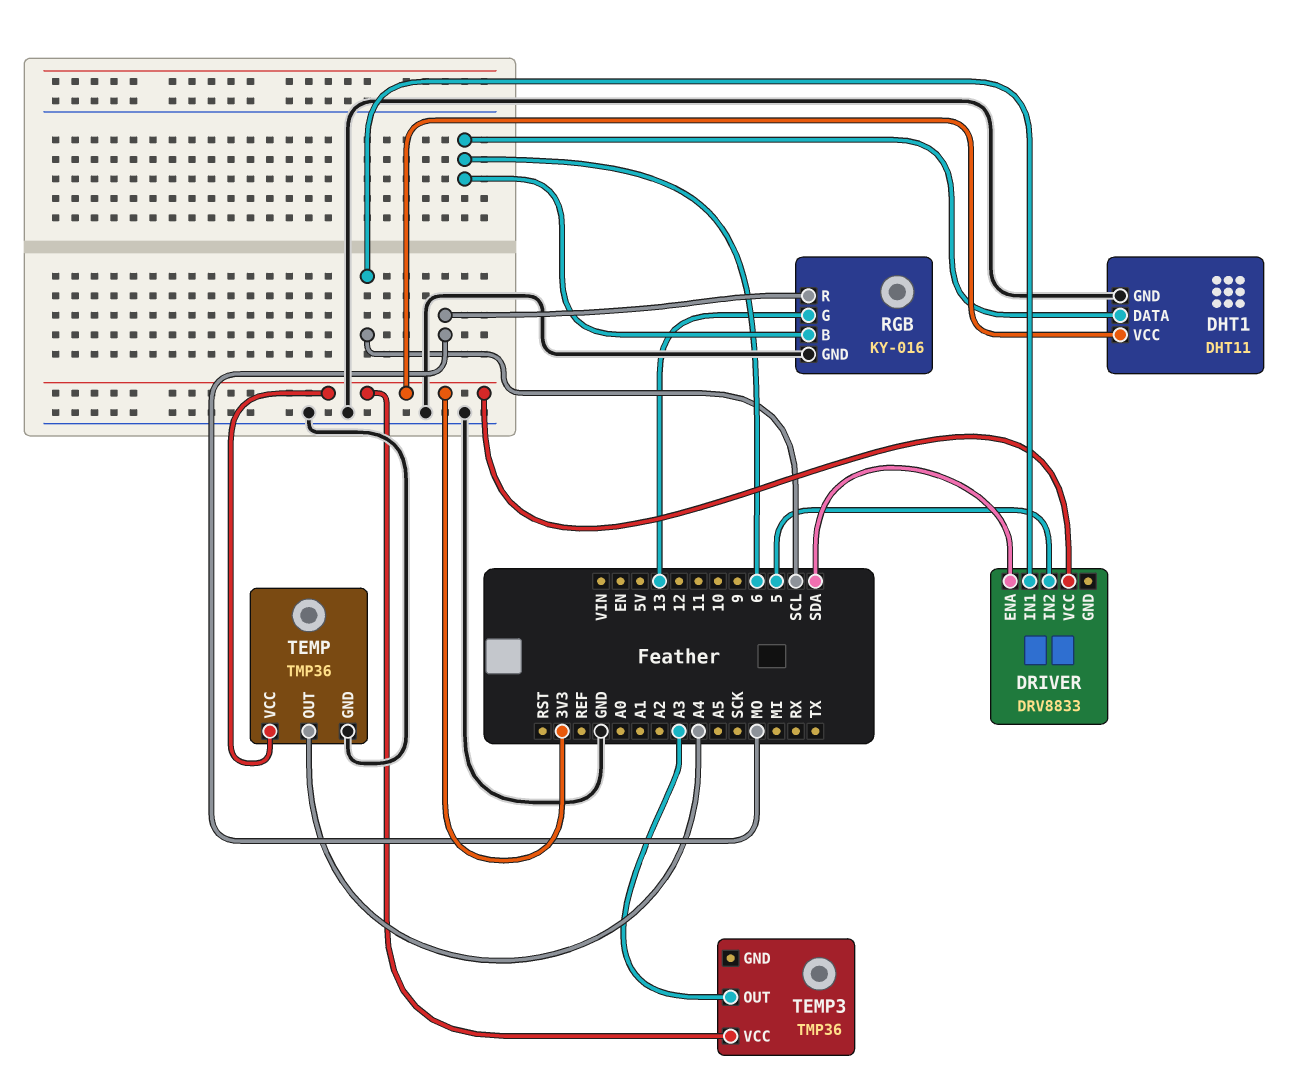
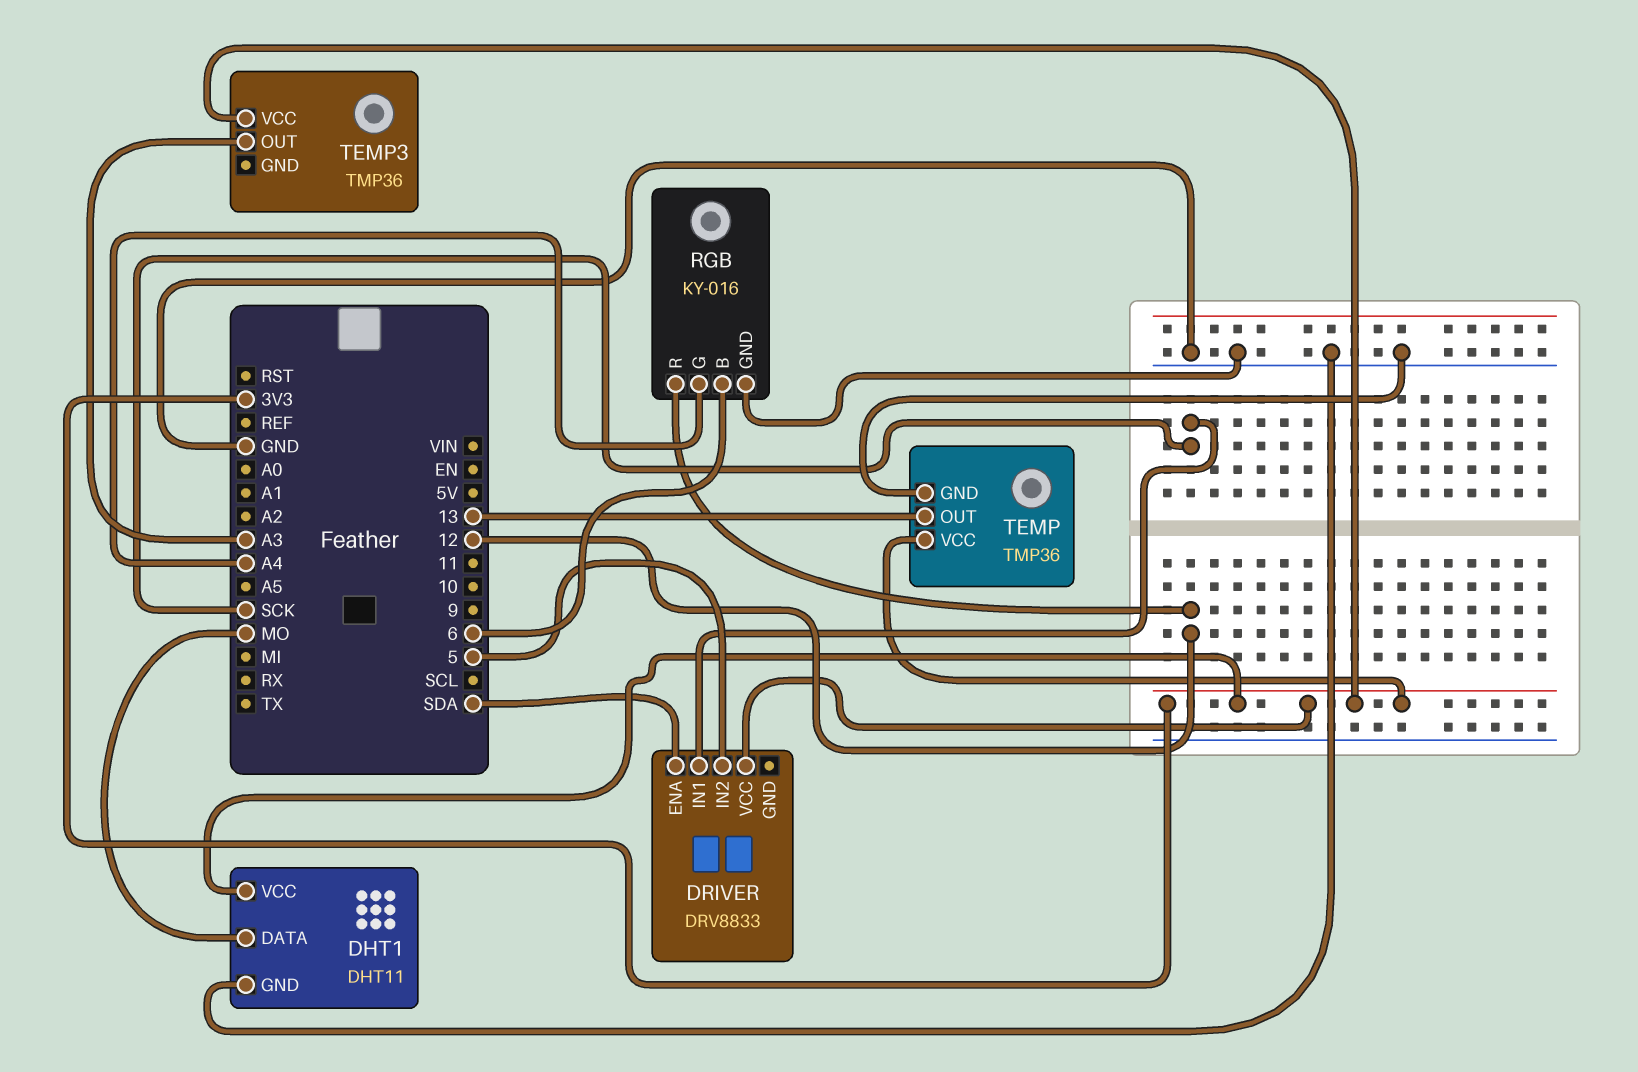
DHT1 pin DATA: 6 -> MO
DRIVER pin IN1: SCL -> SCK
RGB pin G: 13 -> A4
RGB pin R: MO -> 12
TEMP pin OUT: A4 -> 13

